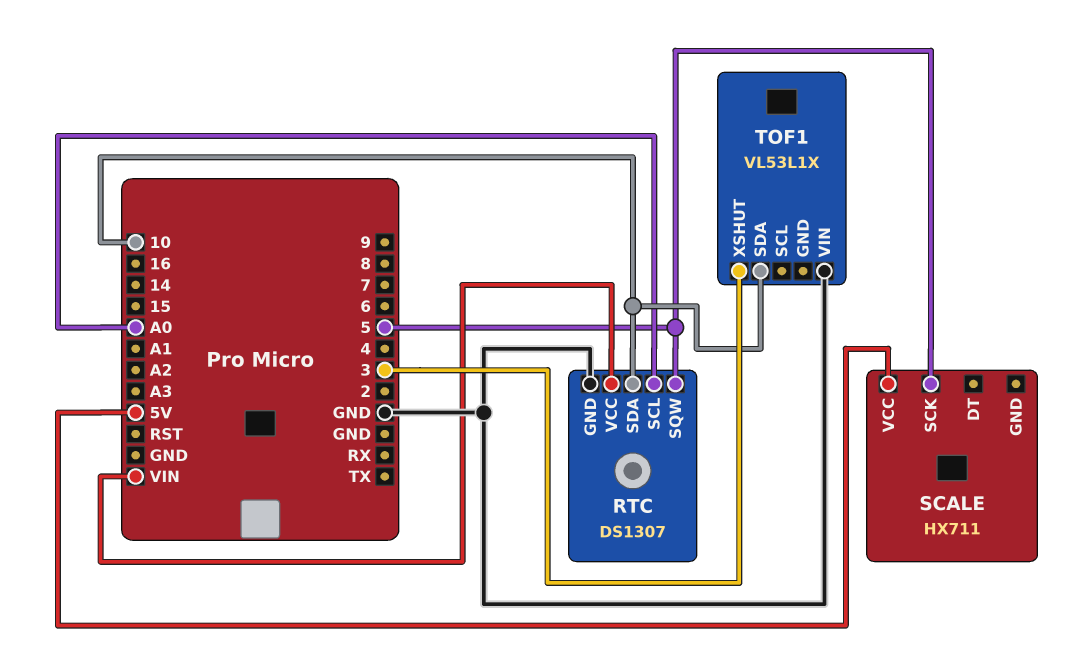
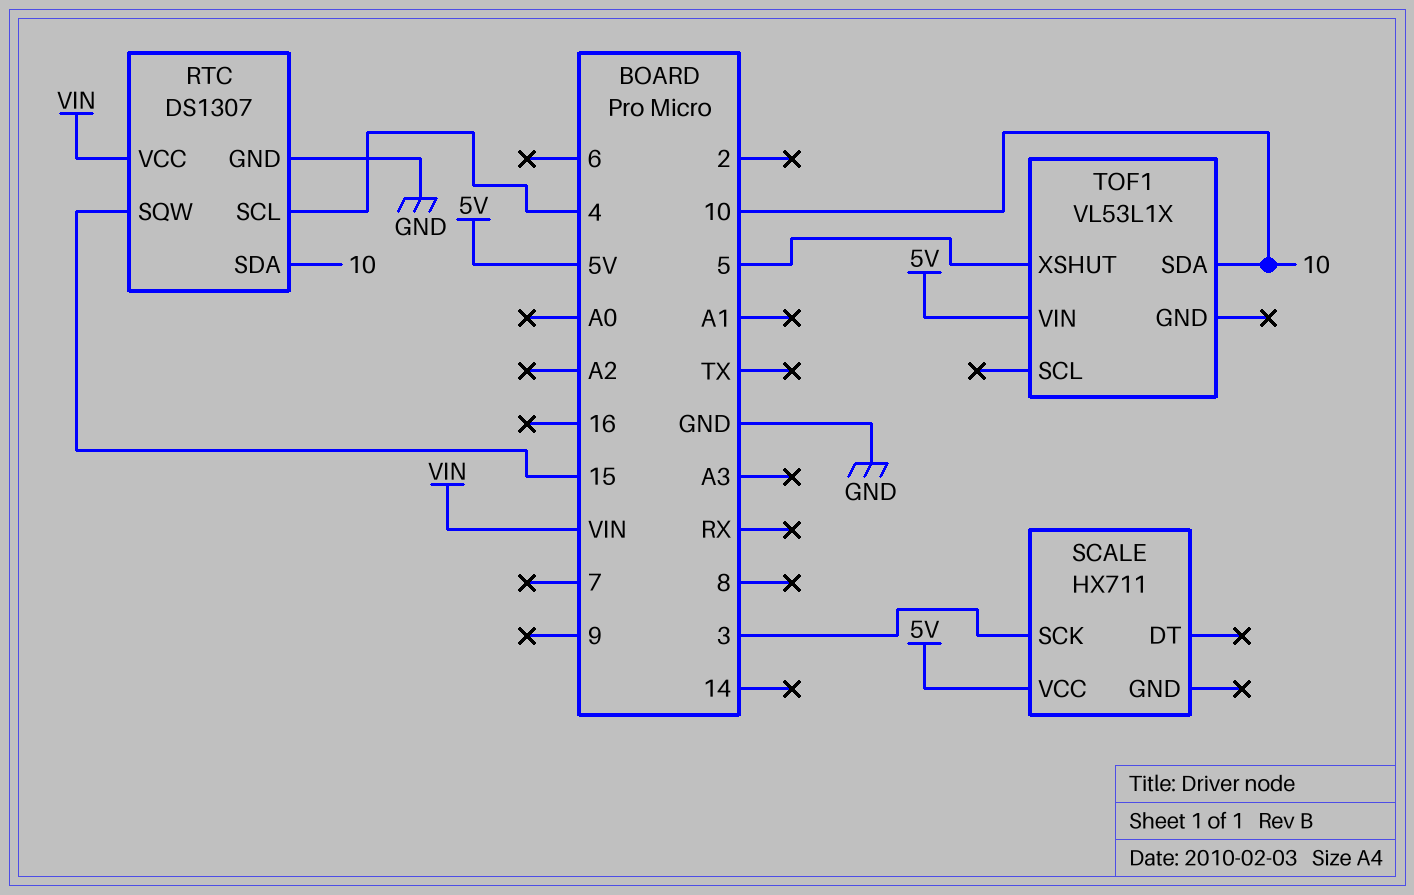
RTC pin SCL: A0 -> 4
RTC pin SQW: 5 -> 15
SCALE pin SCK: 5 -> 3
TOF1 pin VIN: GND -> 5V
TOF1 pin XSHUT: 3 -> 5

